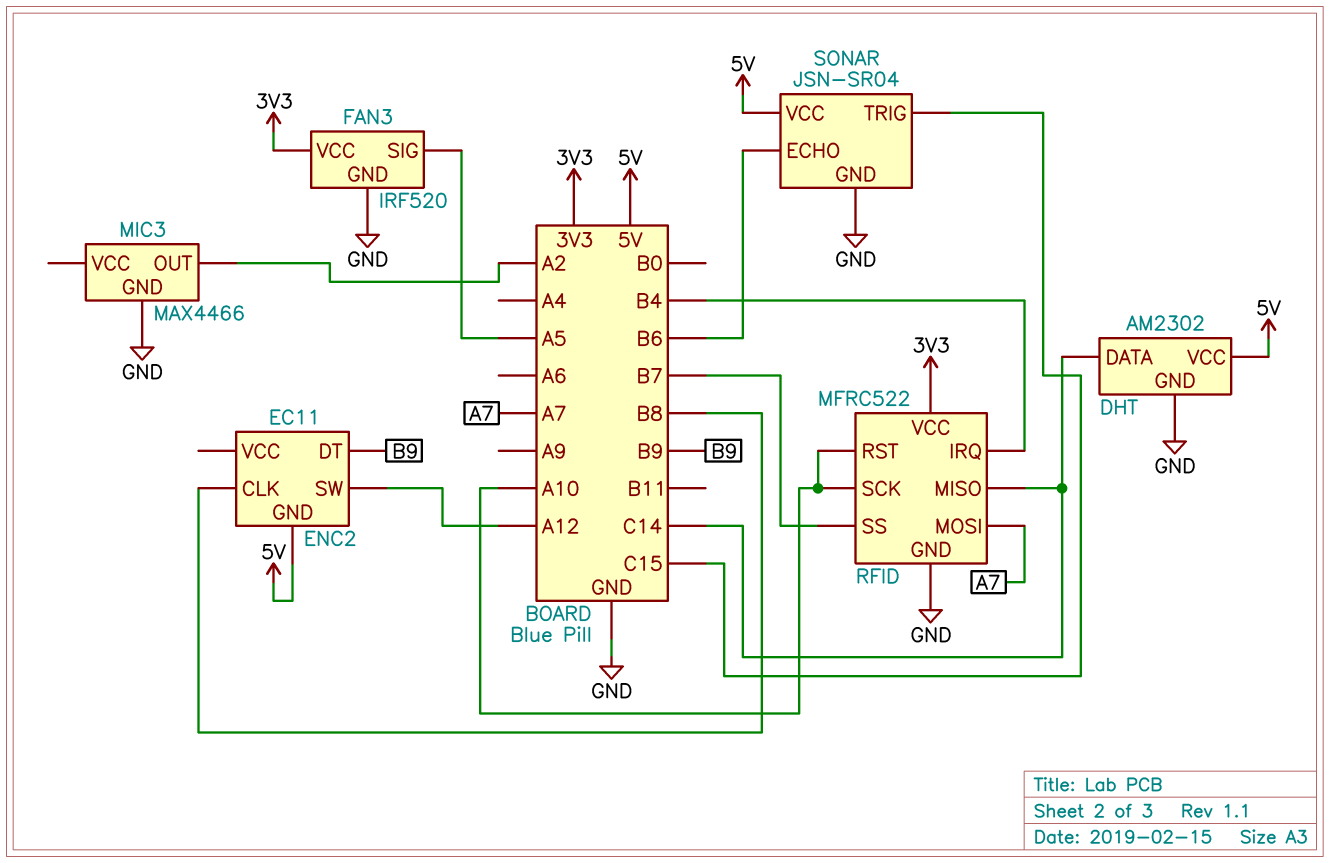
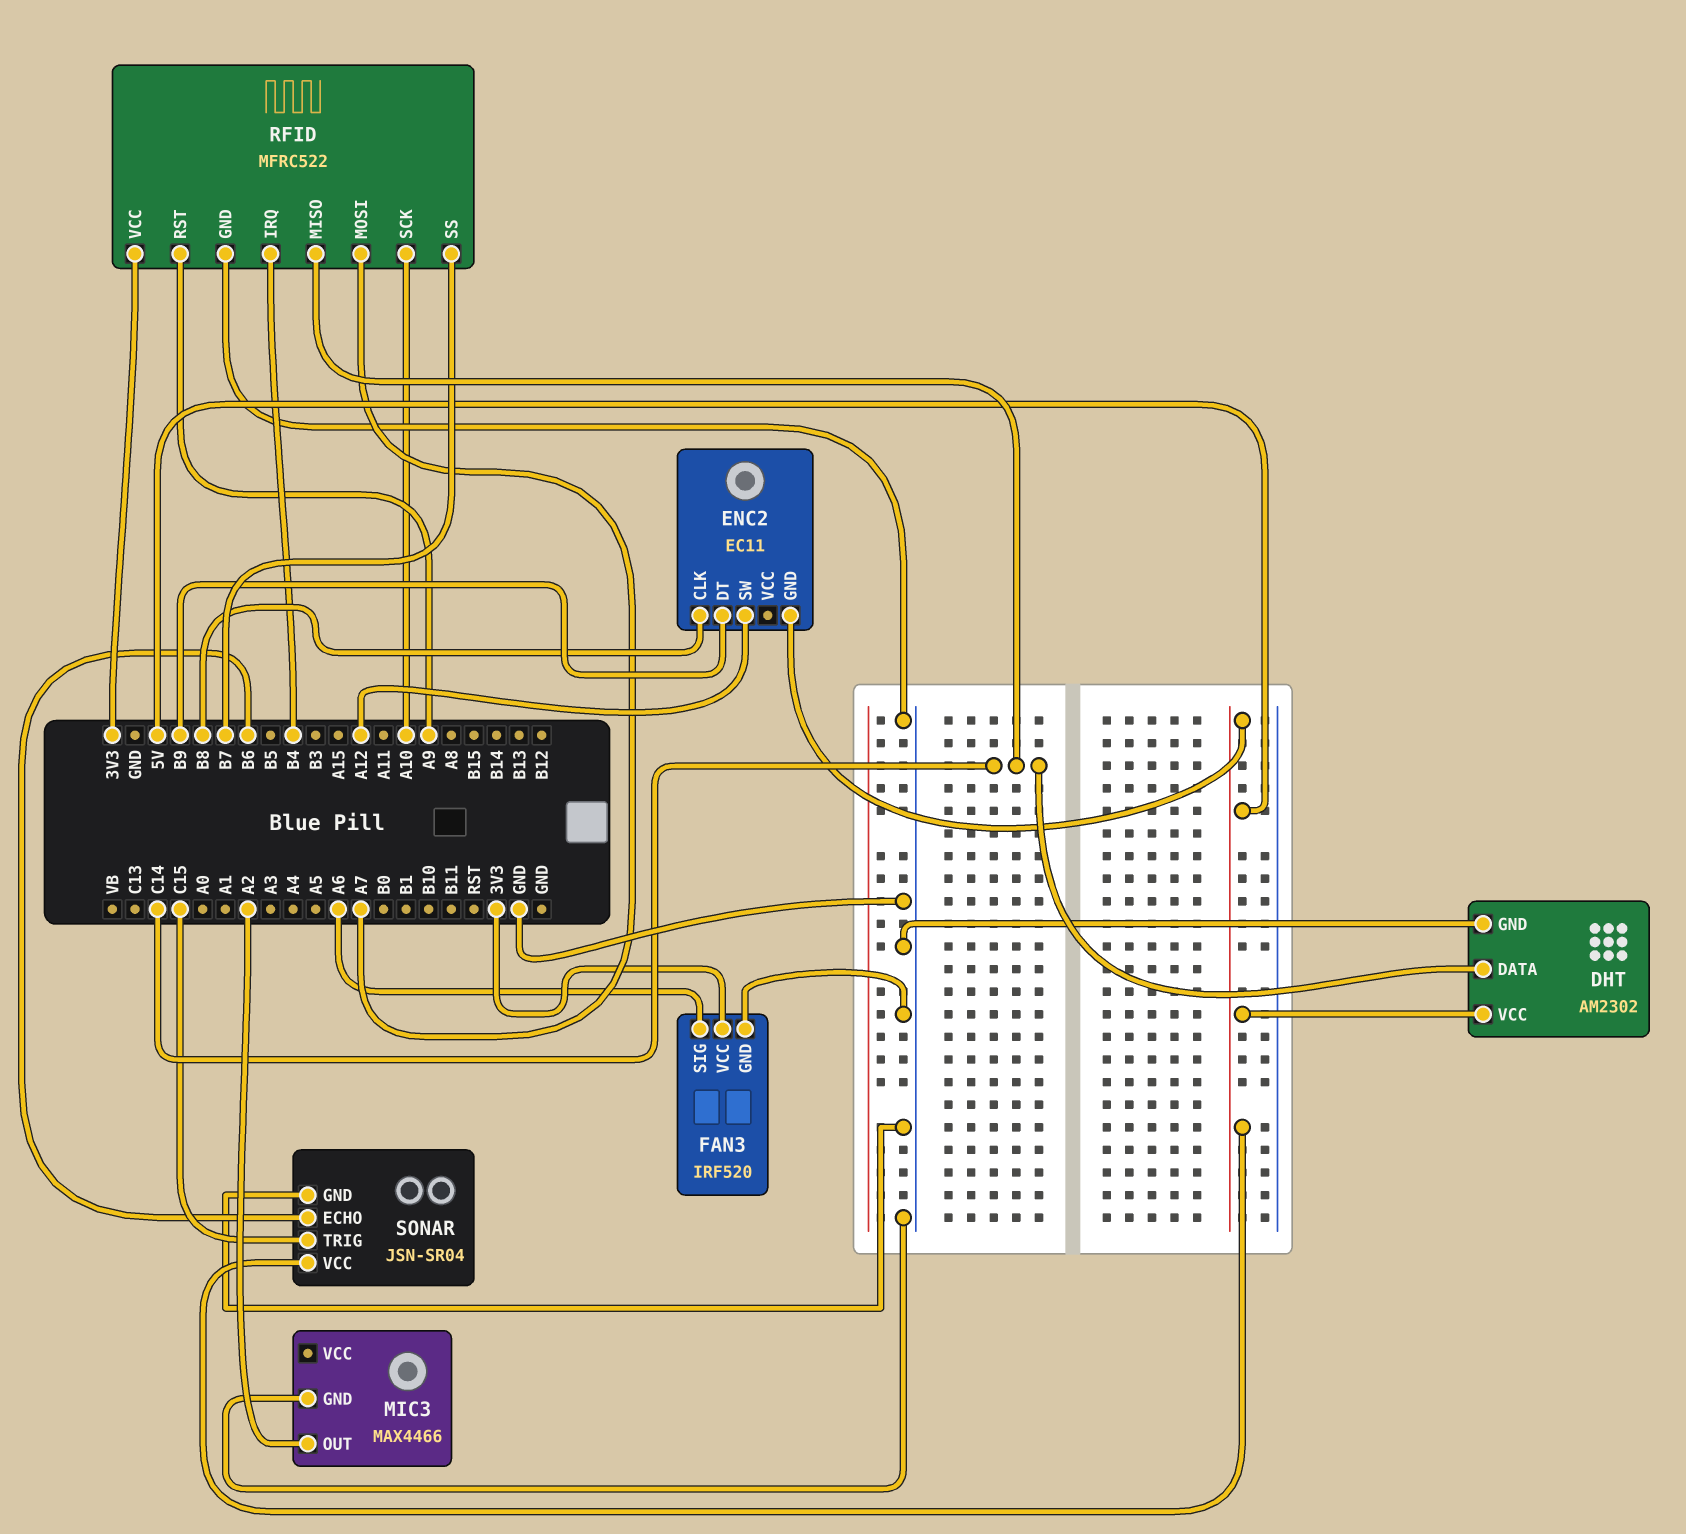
FAN3 pin SIG: A5 -> A6
RFID pin RST: A10 -> A9

